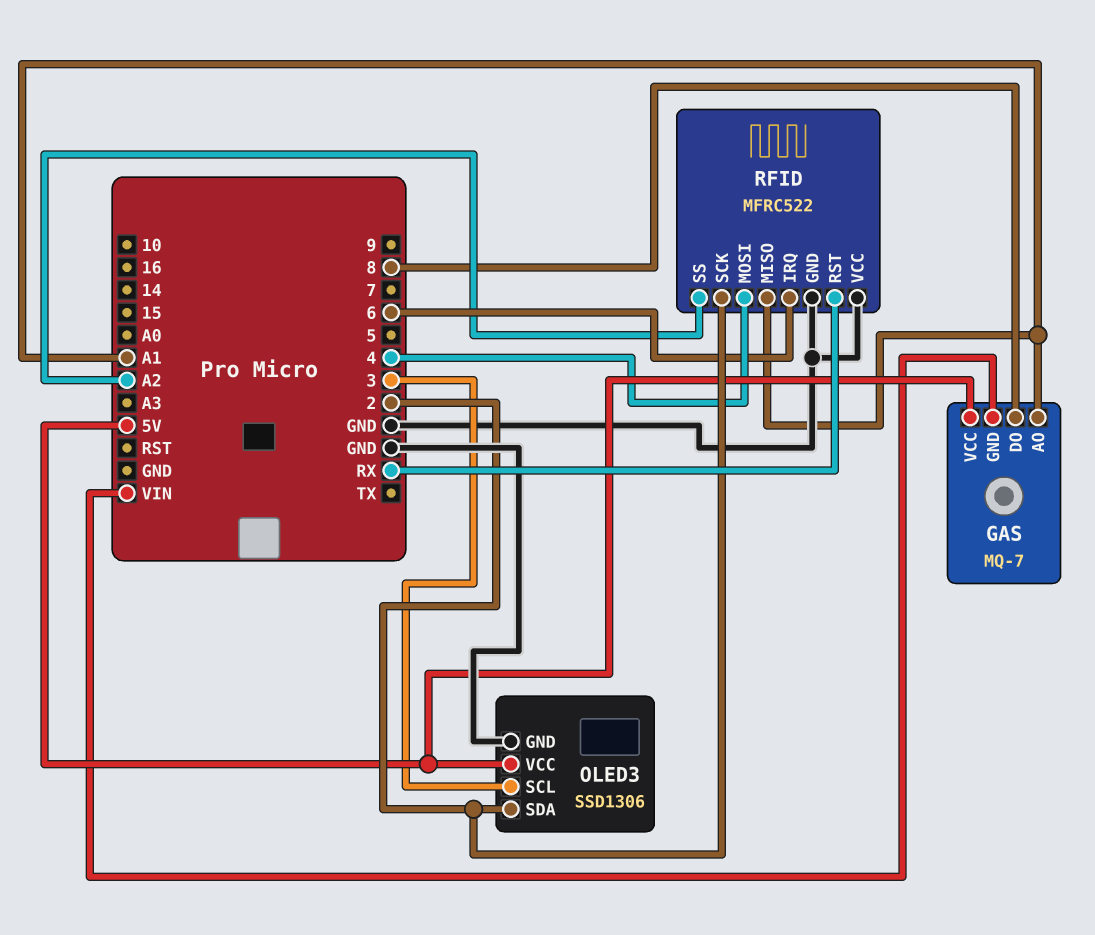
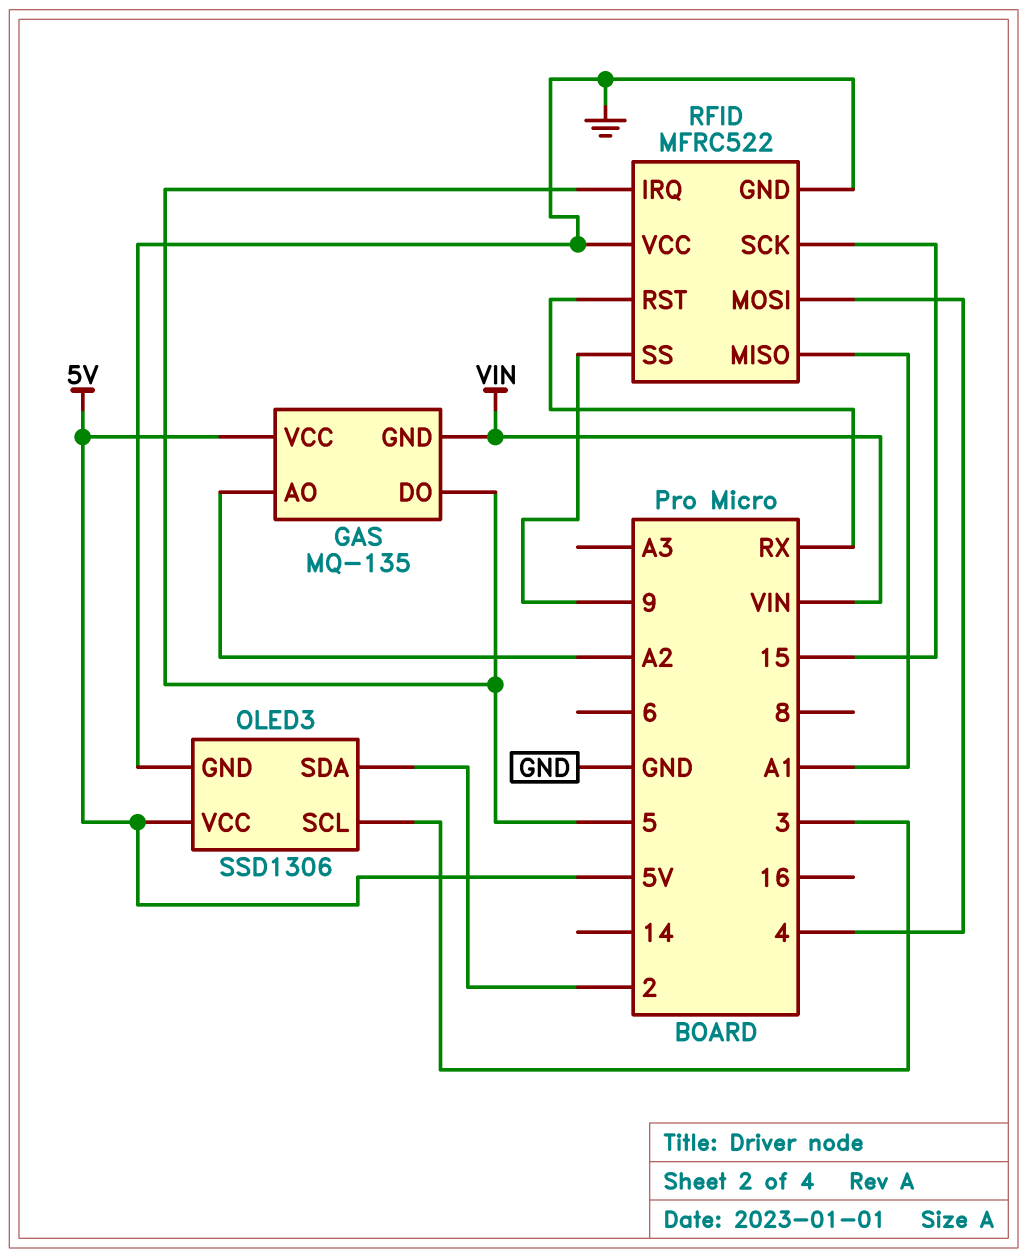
GAS: MQ-7 -> MQ-135
GAS pin AO: A1 -> A2
GAS pin DO: 8 -> 5
RFID pin IRQ: 6 -> 5
RFID pin SCK: 2 -> 15
RFID pin SS: A2 -> 9

